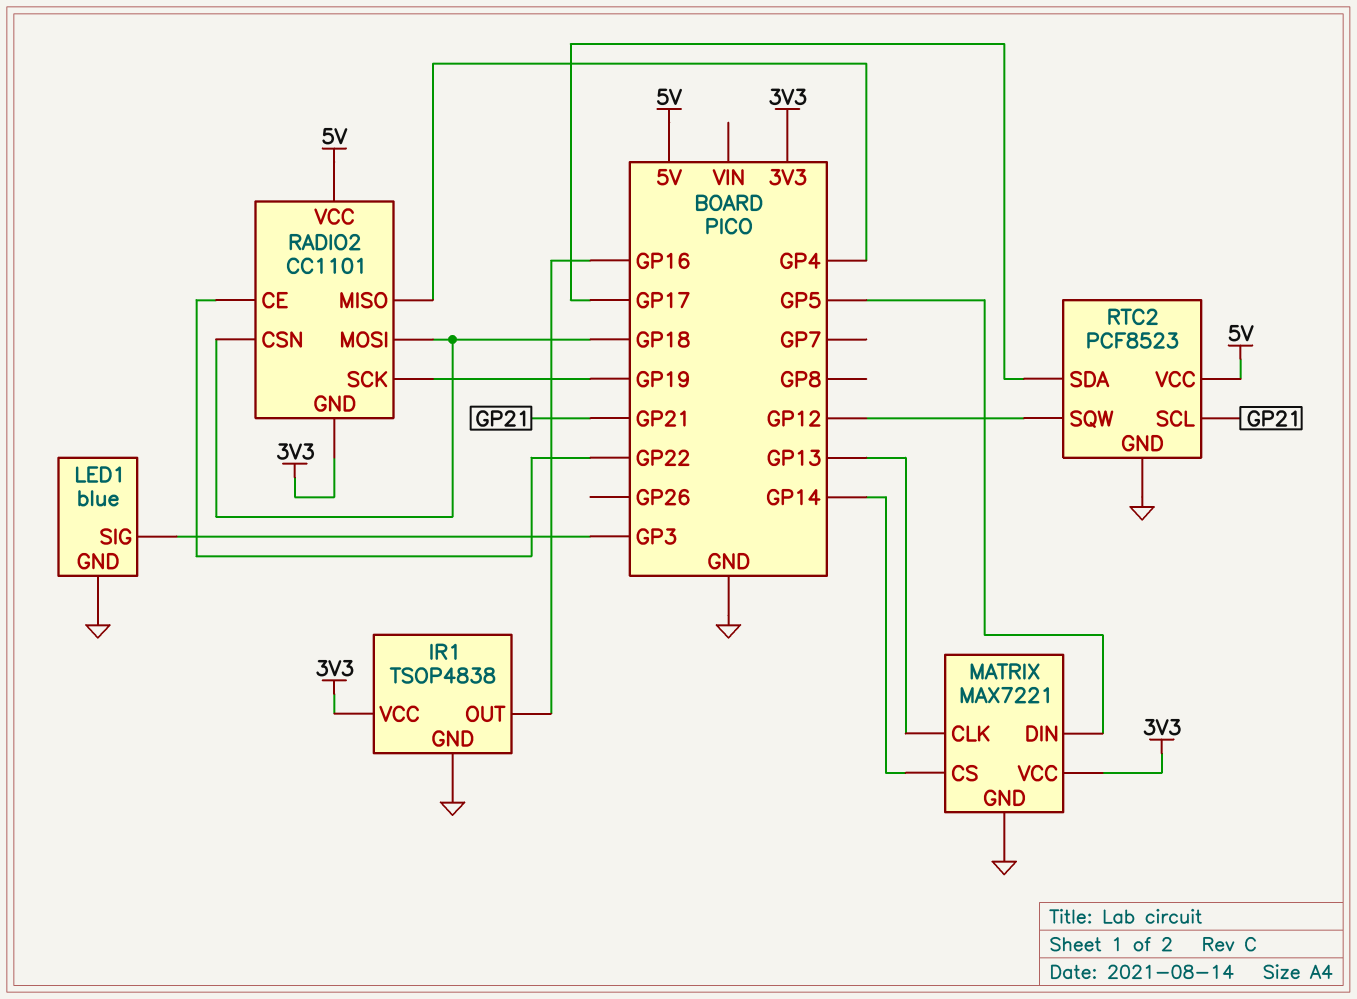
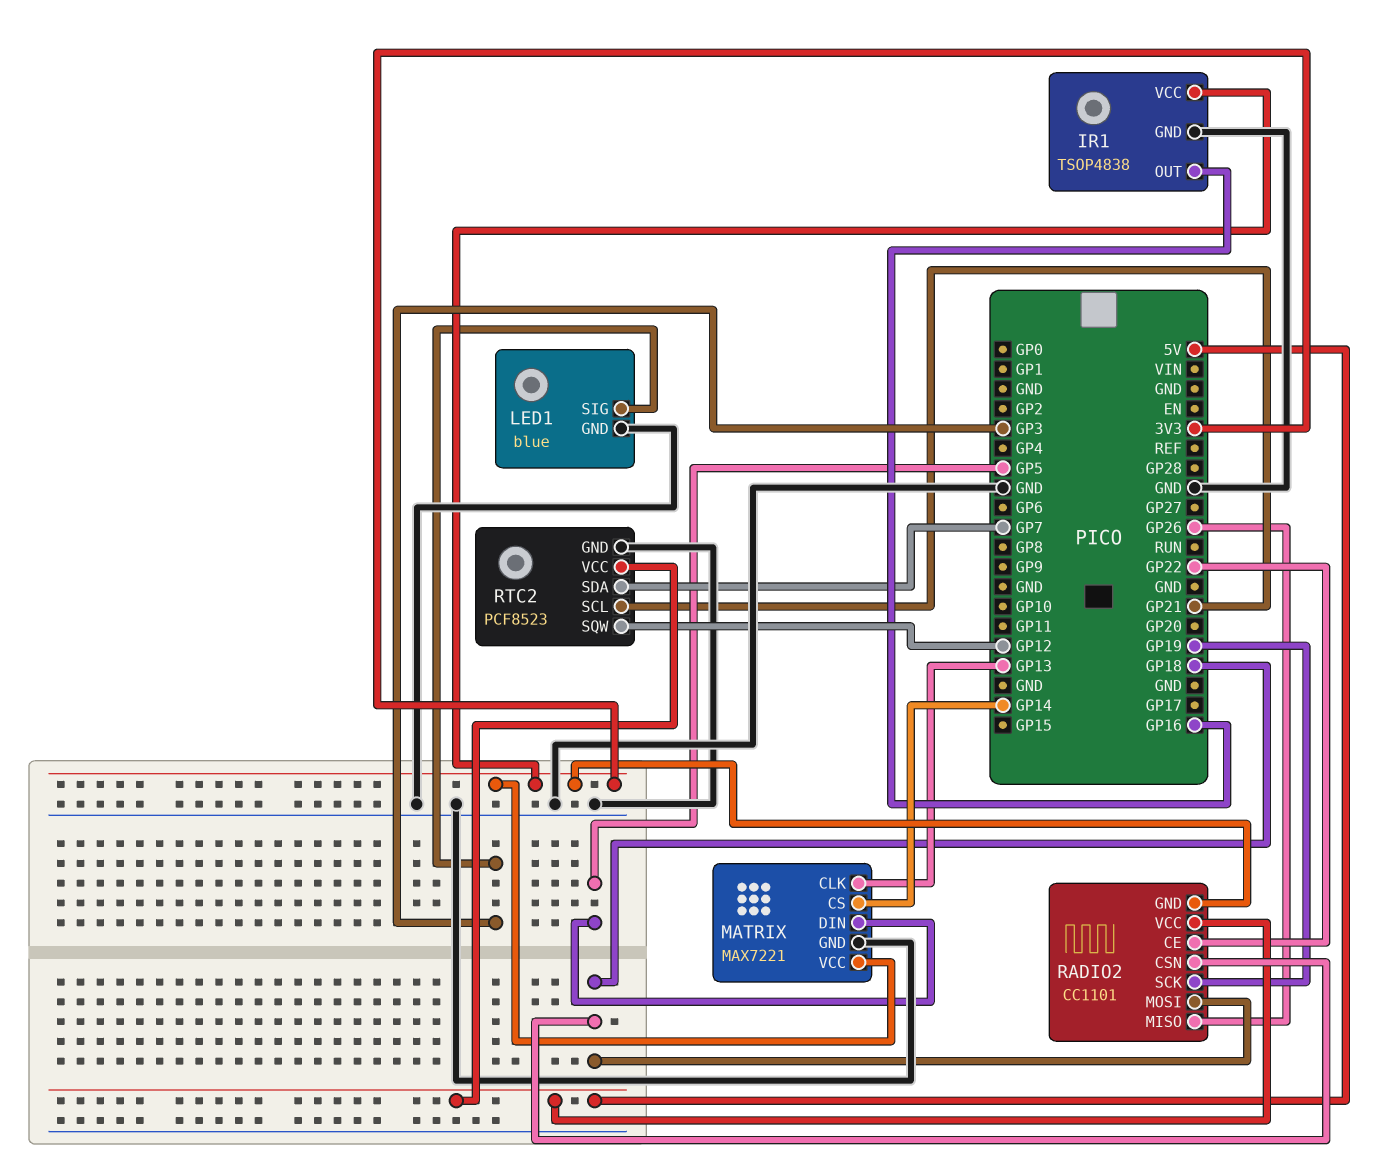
RADIO2 pin MISO: GP4 -> GP26
RTC2 pin SDA: GP17 -> GP7

